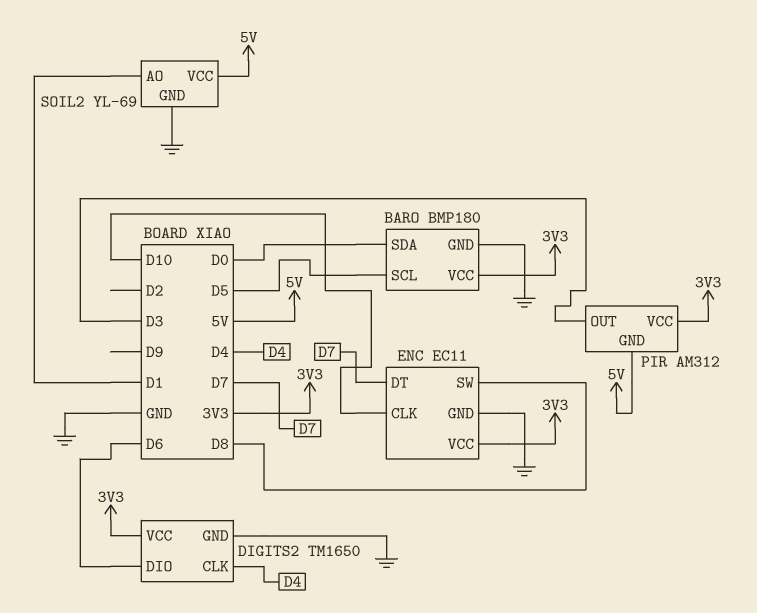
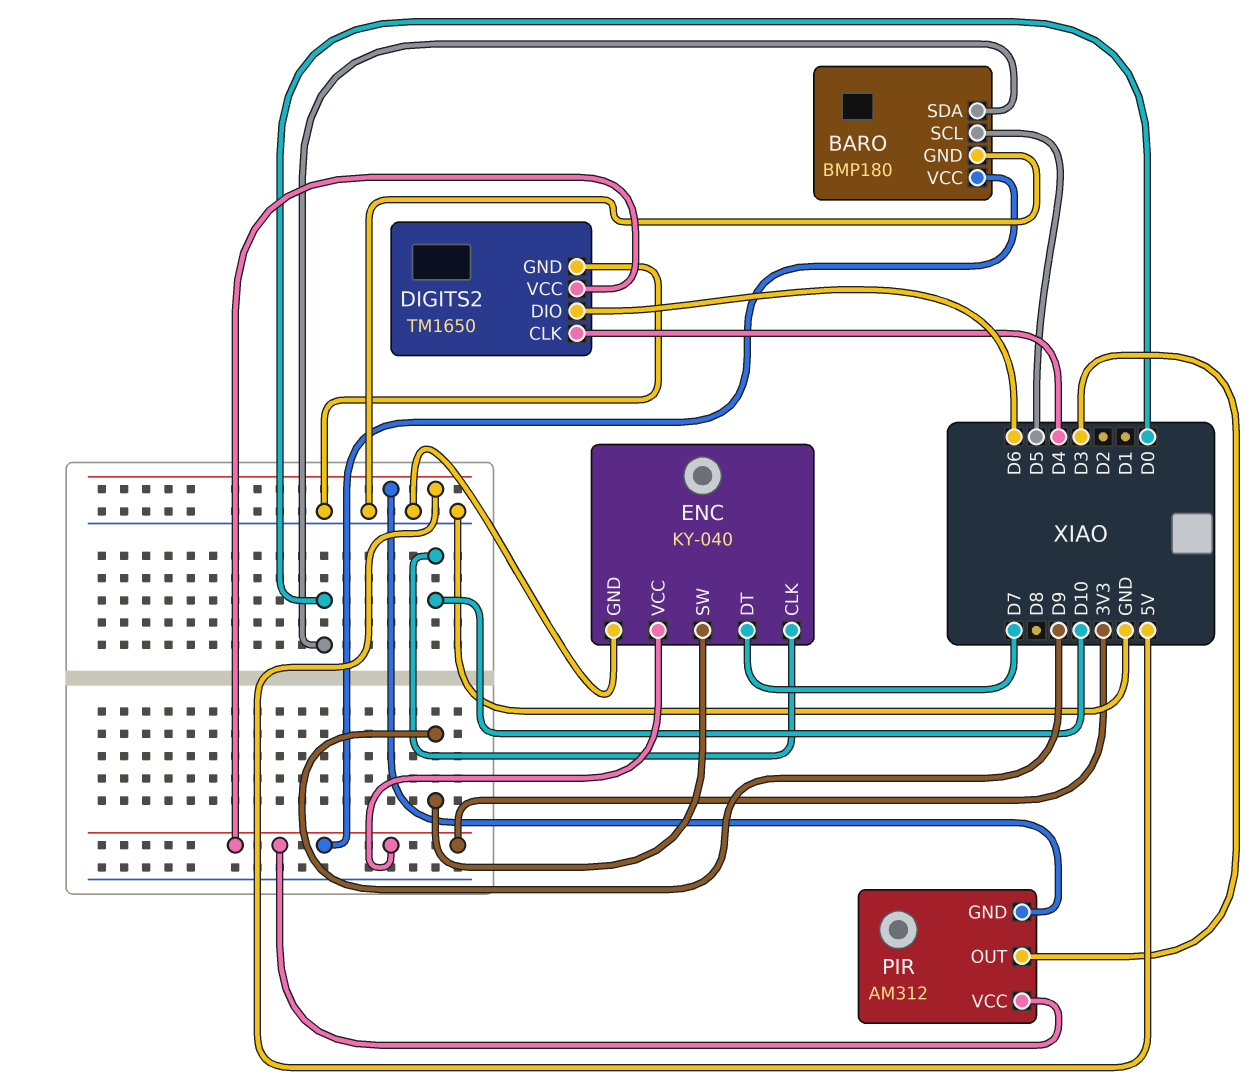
ENC: EC11 -> KY-040
ENC pin SW: D8 -> D9
SOIL2: YL-69 -> none
SOIL2 pin AO: D1 -> none
SOIL2 pin GND: GND -> none
SOIL2 pin VCC: 5V -> none

